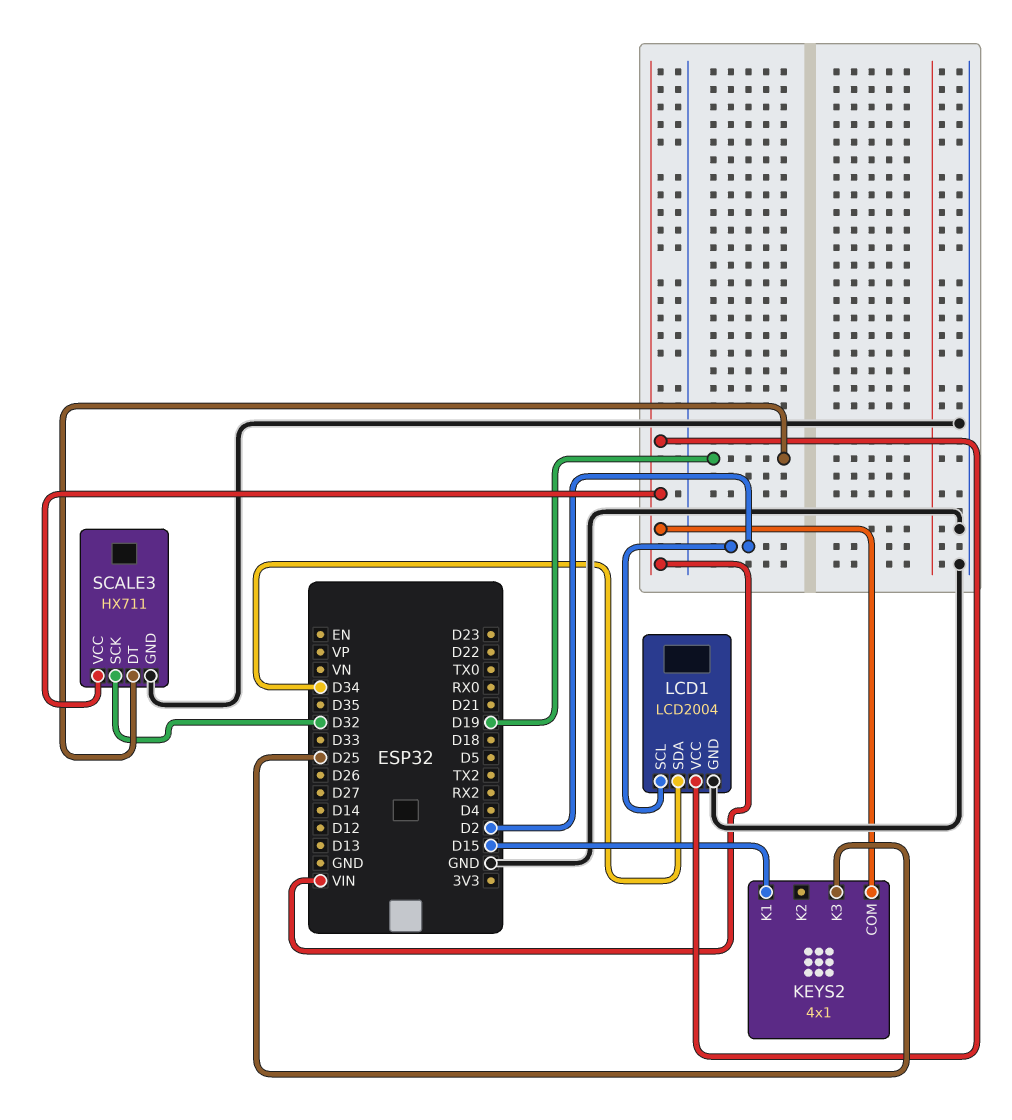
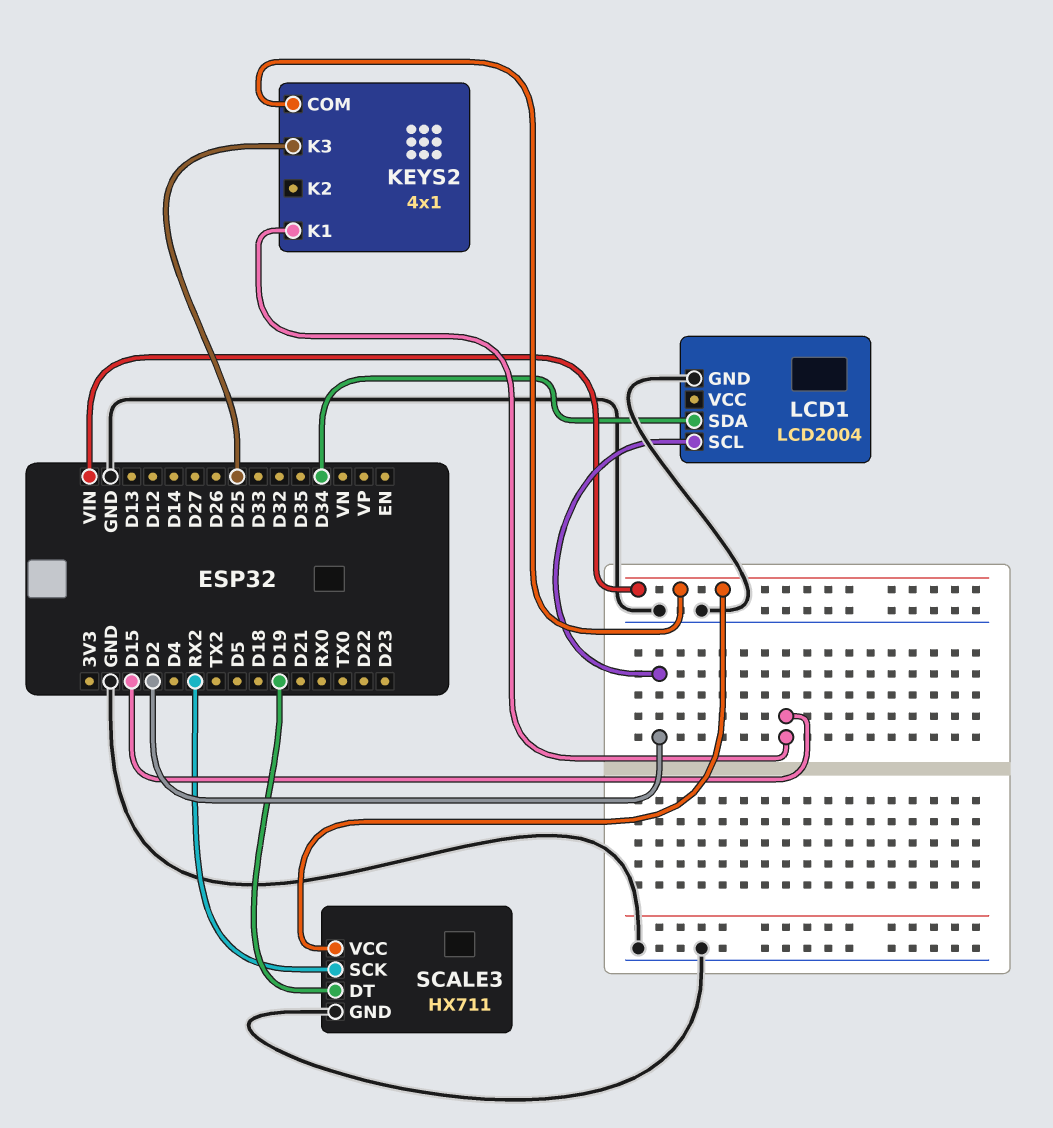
LCD1 pin VCC: VIN -> none
SCALE3 pin SCK: D32 -> RX2

